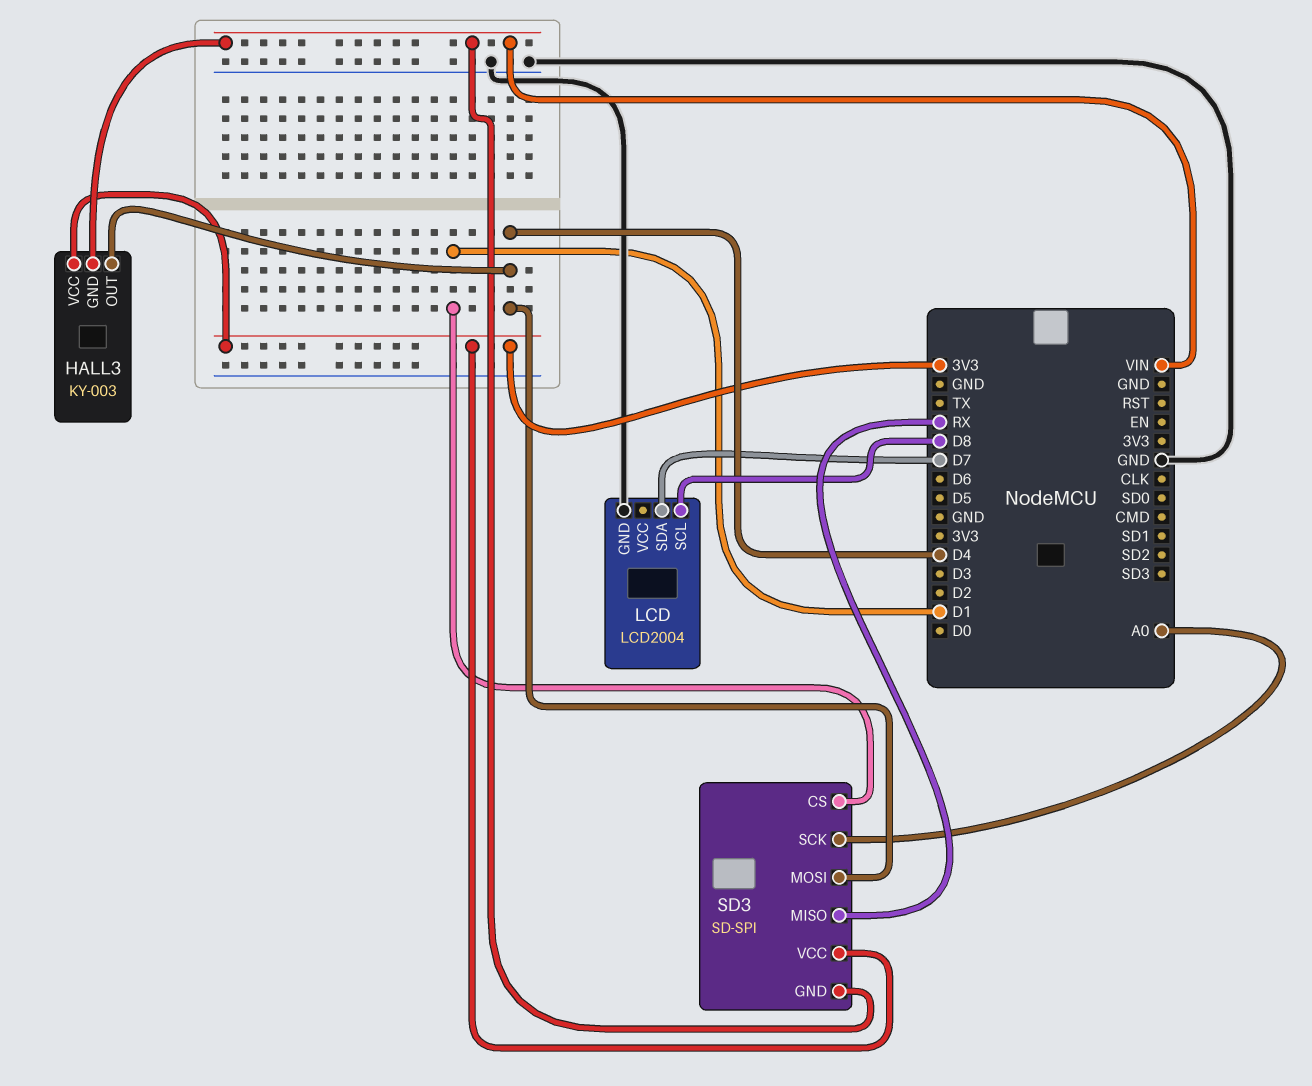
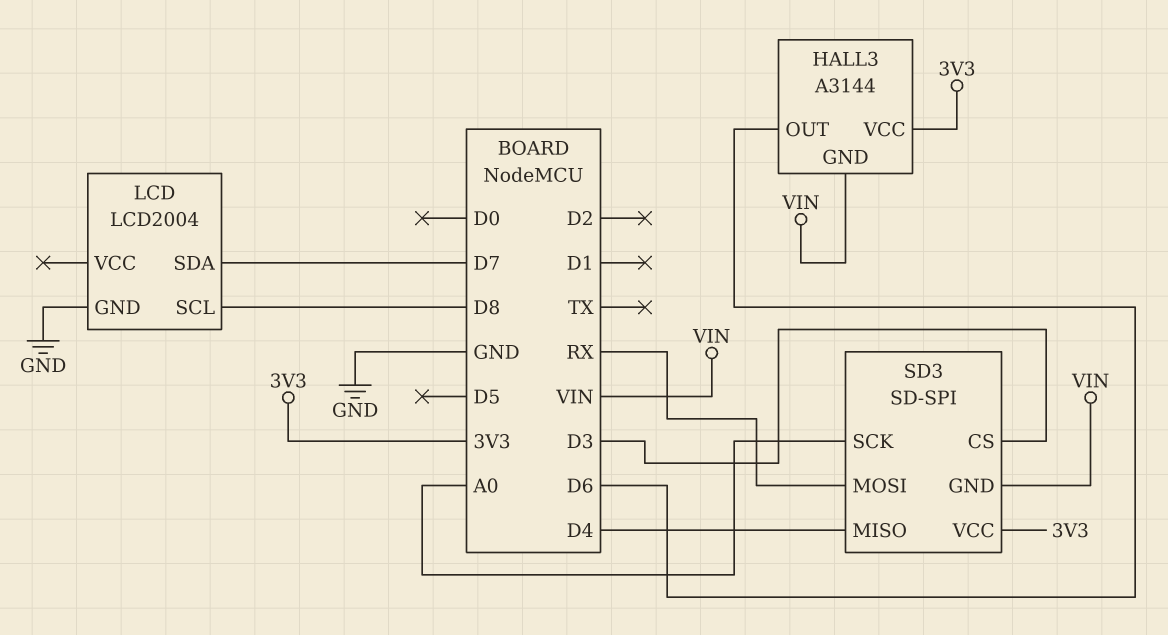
HALL3: KY-003 -> A3144
HALL3 pin OUT: D4 -> D6
SD3 pin CS: D1 -> D3
SD3 pin MISO: RX -> D4
SD3 pin MOSI: D4 -> RX

